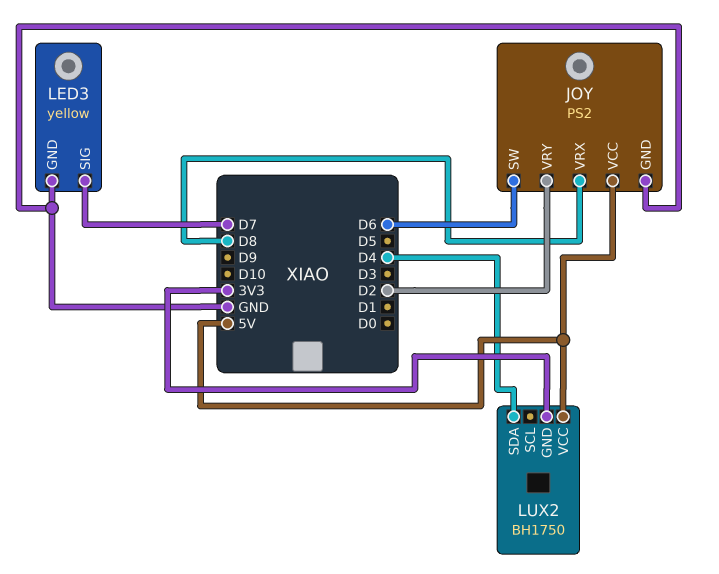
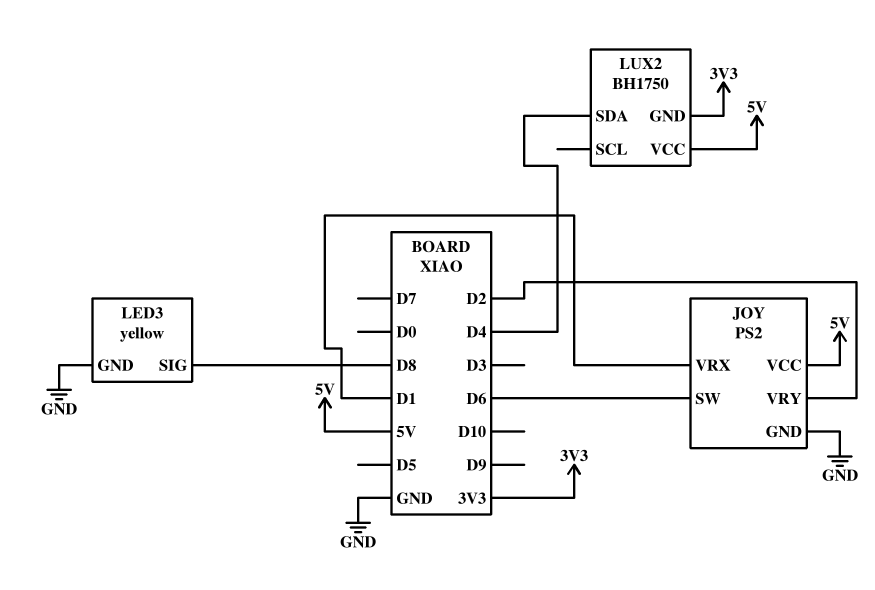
JOY pin VRX: D8 -> D1
LED3 pin SIG: D7 -> D8

